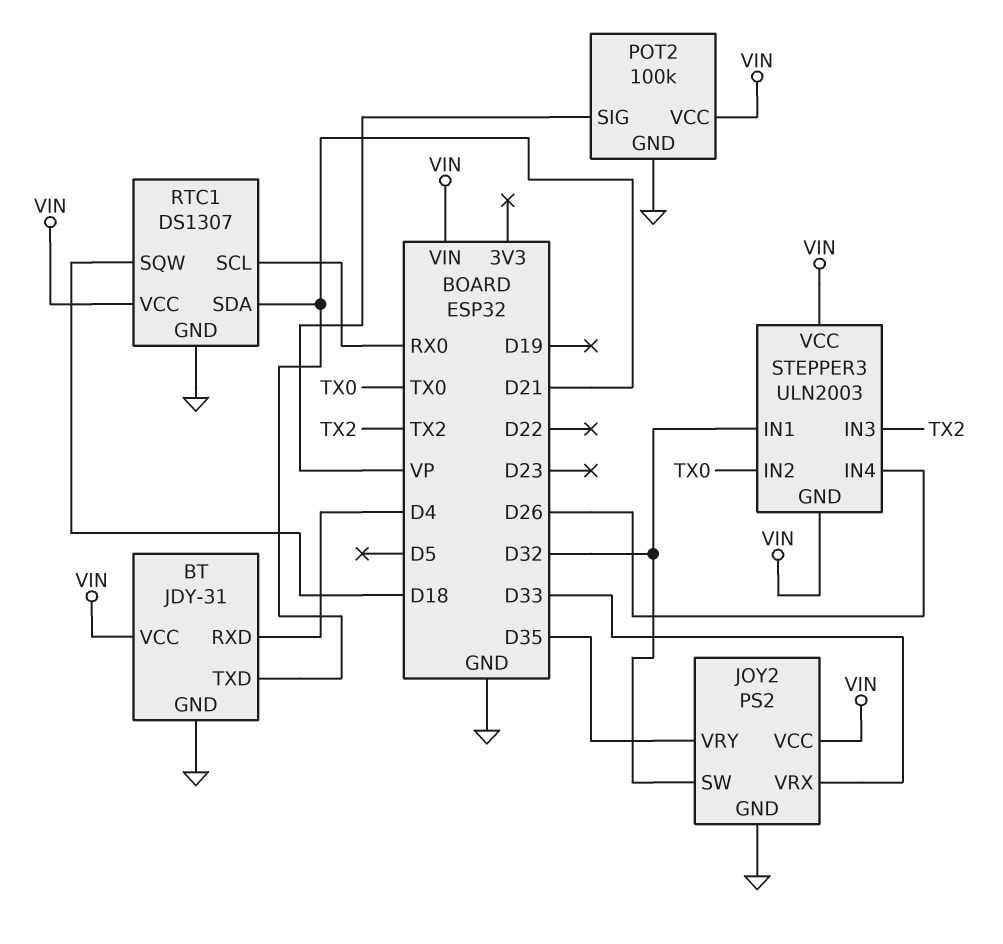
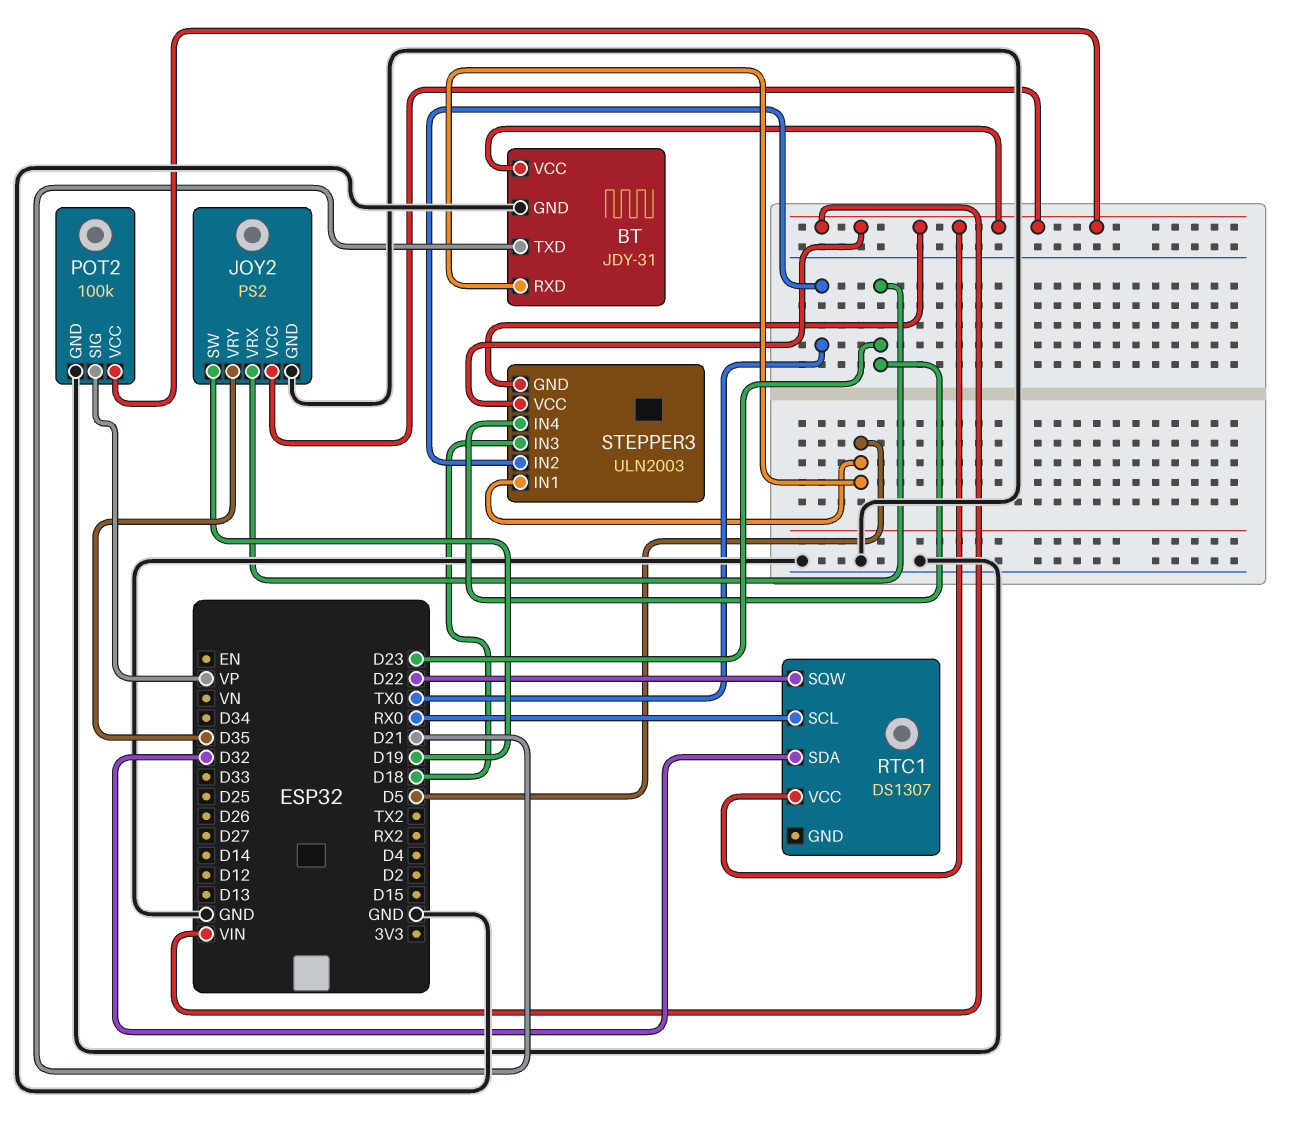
BT pin RXD: D4 -> D5
JOY2 pin SW: D32 -> D19
JOY2 pin VRX: D33 -> D23
RTC1 pin GND: GND -> none
RTC1 pin SDA: D21 -> D32
RTC1 pin SQW: D18 -> D22
STEPPER3 pin IN1: D32 -> D5
STEPPER3 pin IN3: TX2 -> D18
STEPPER3 pin IN4: D26 -> D23

